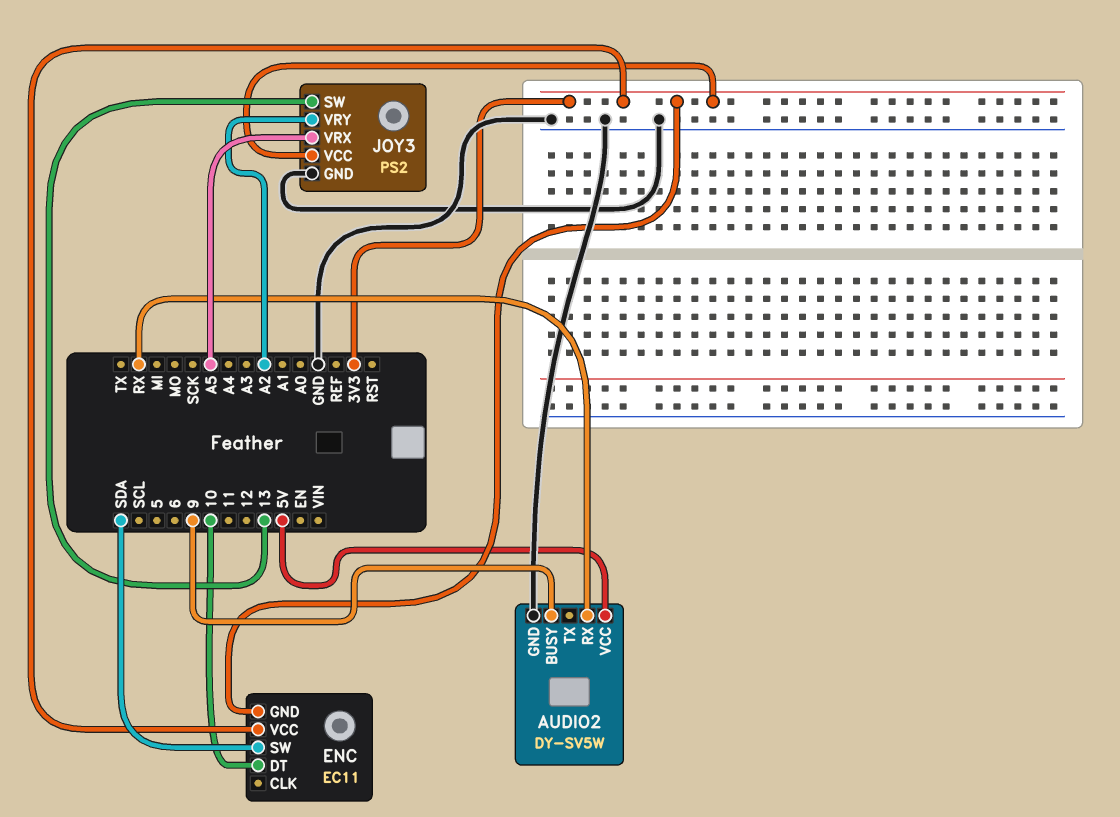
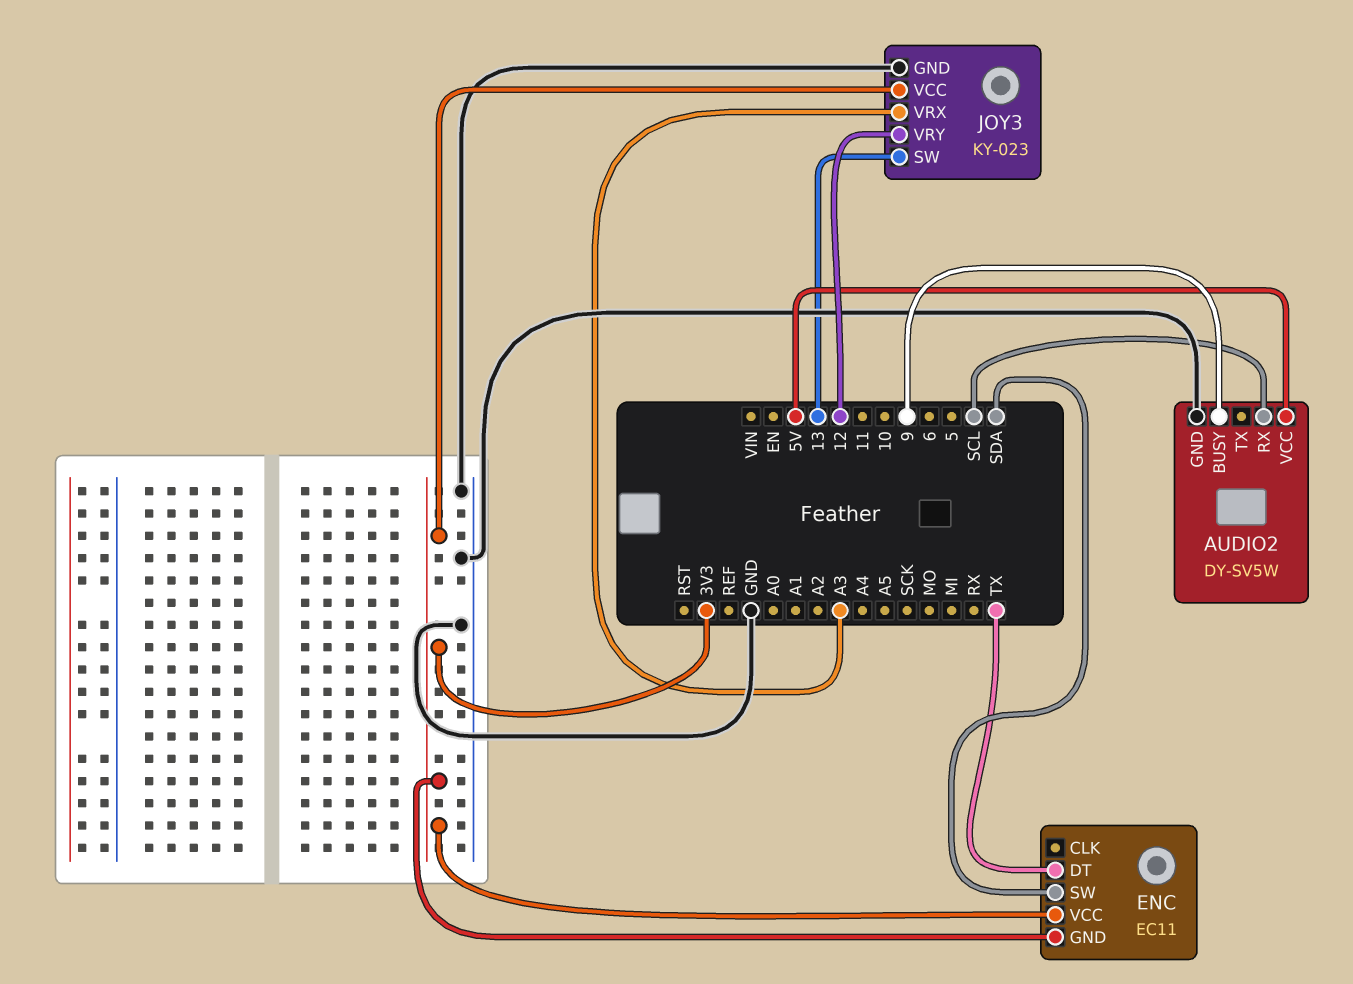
AUDIO2 pin RX: RX -> SCL
ENC pin DT: 10 -> TX
JOY3: PS2 -> KY-023
JOY3 pin VRX: A5 -> A3
JOY3 pin VRY: A2 -> 12

